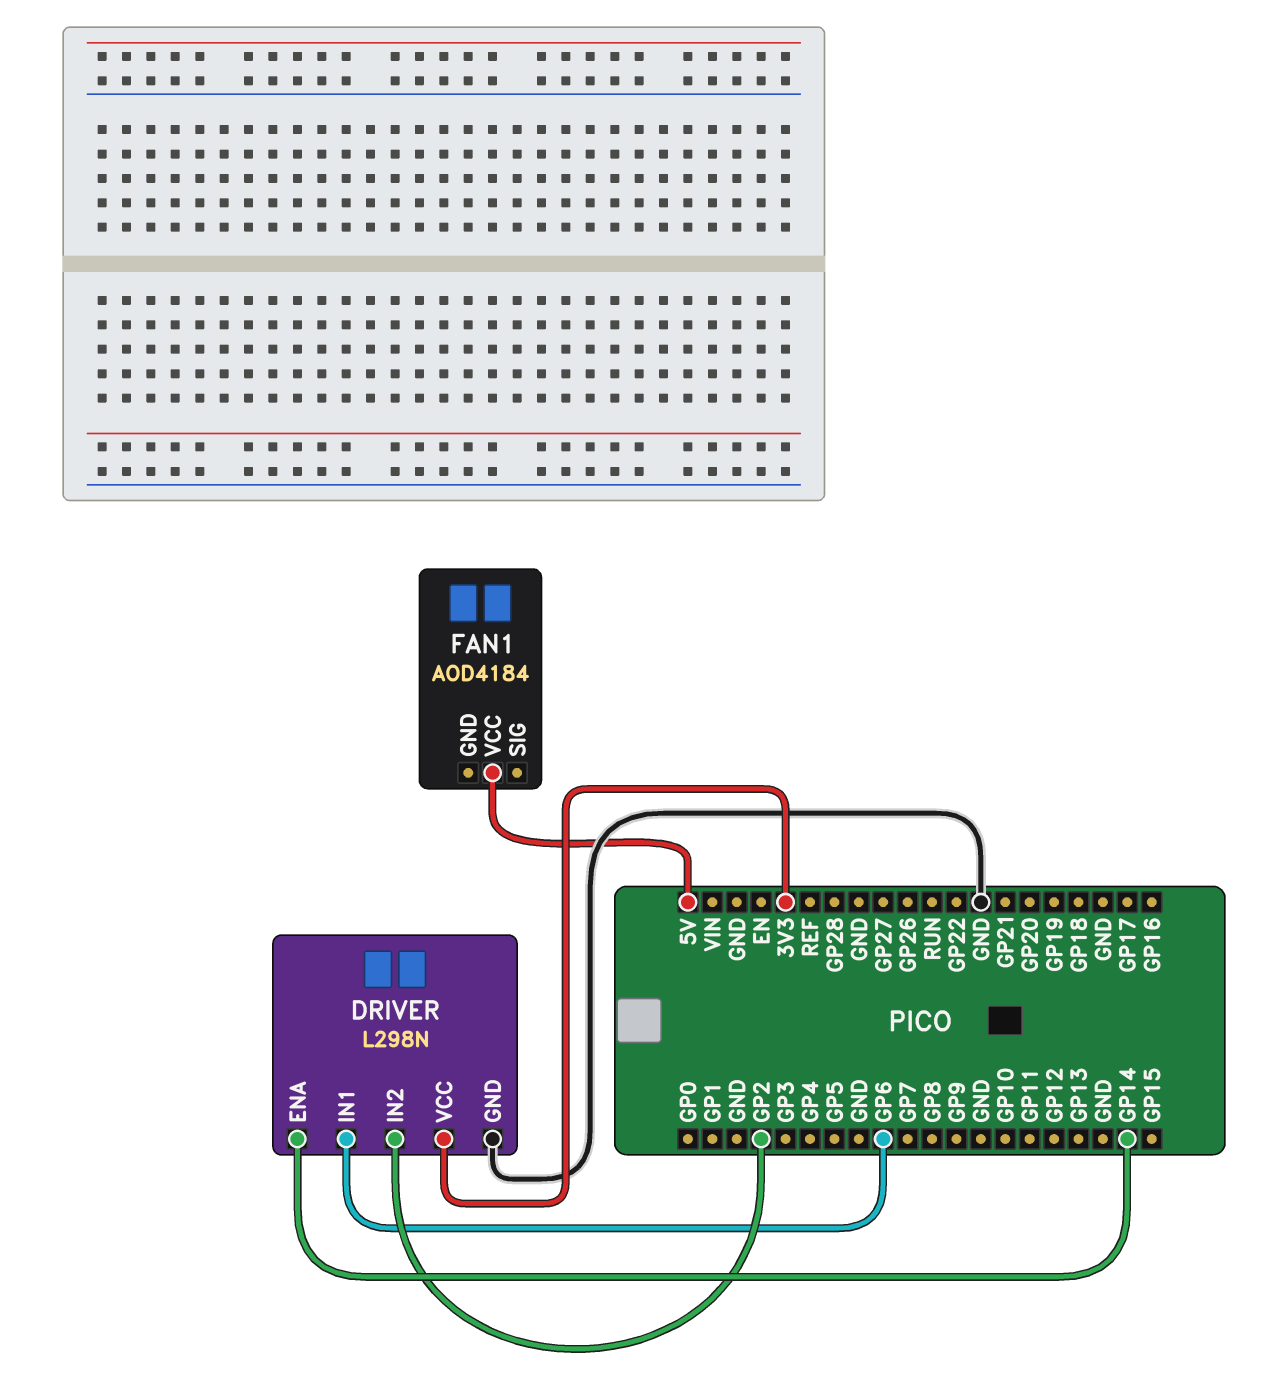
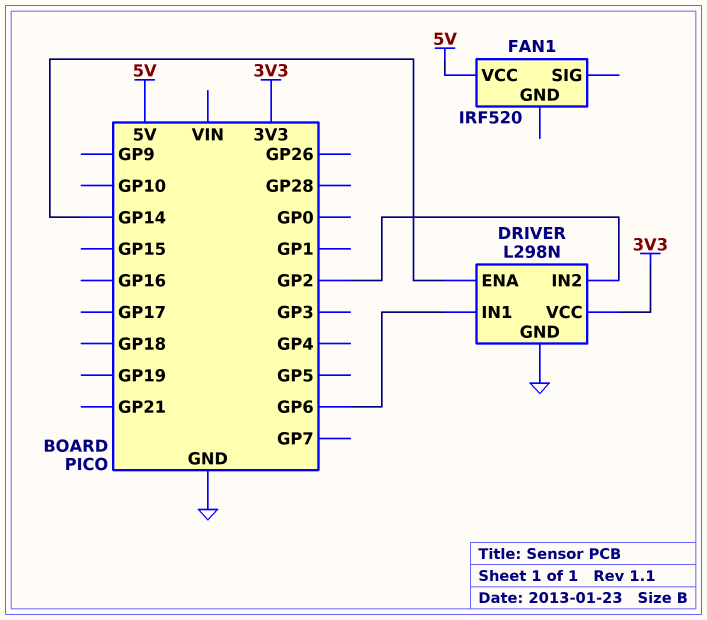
FAN1: AOD4184 -> IRF520

